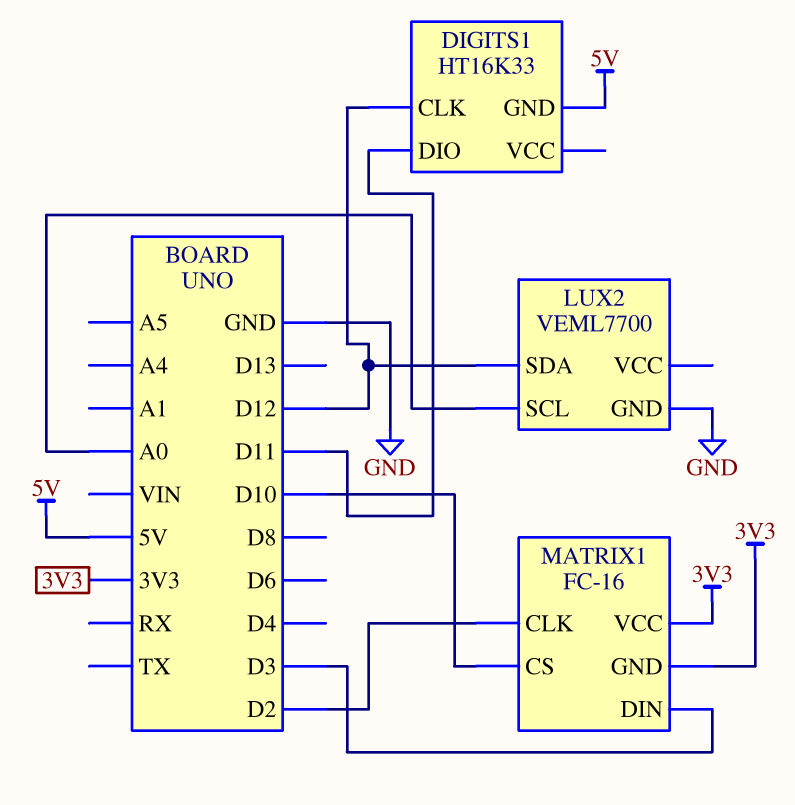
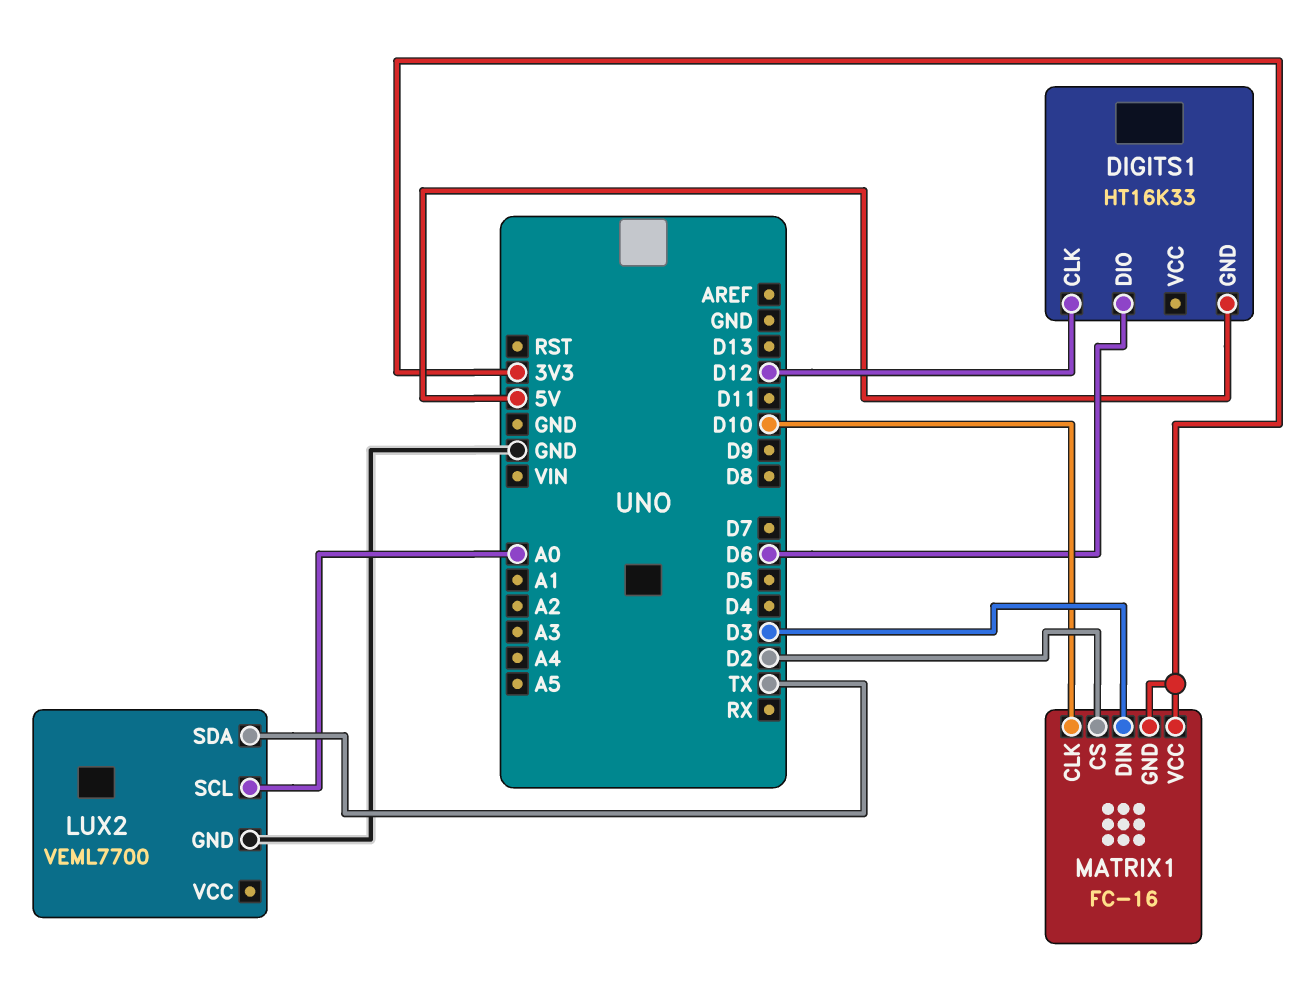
DIGITS1 pin DIO: D11 -> D6
LUX2 pin SDA: D12 -> TX
MATRIX1 pin CLK: D2 -> D10
MATRIX1 pin CS: D10 -> D2

